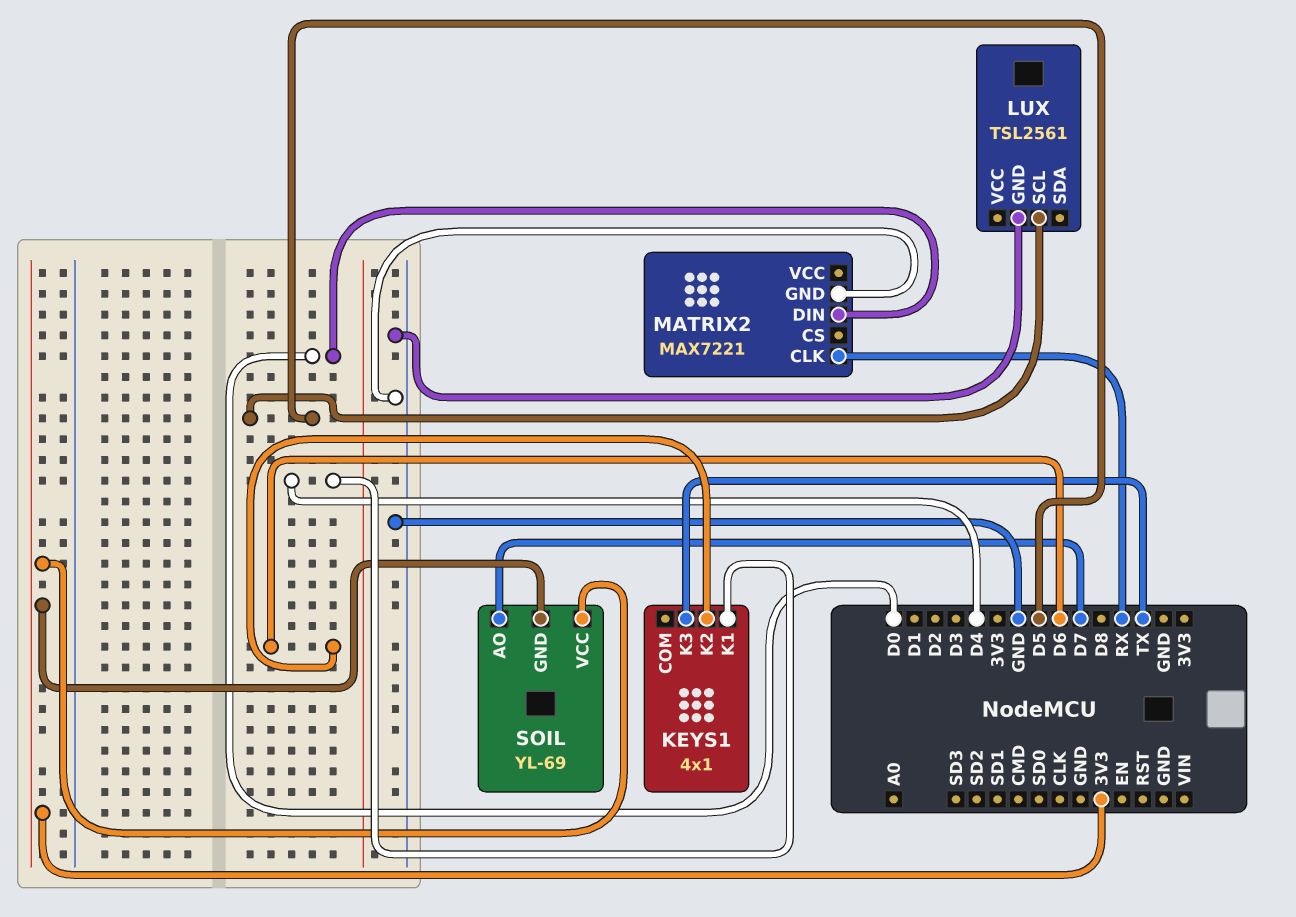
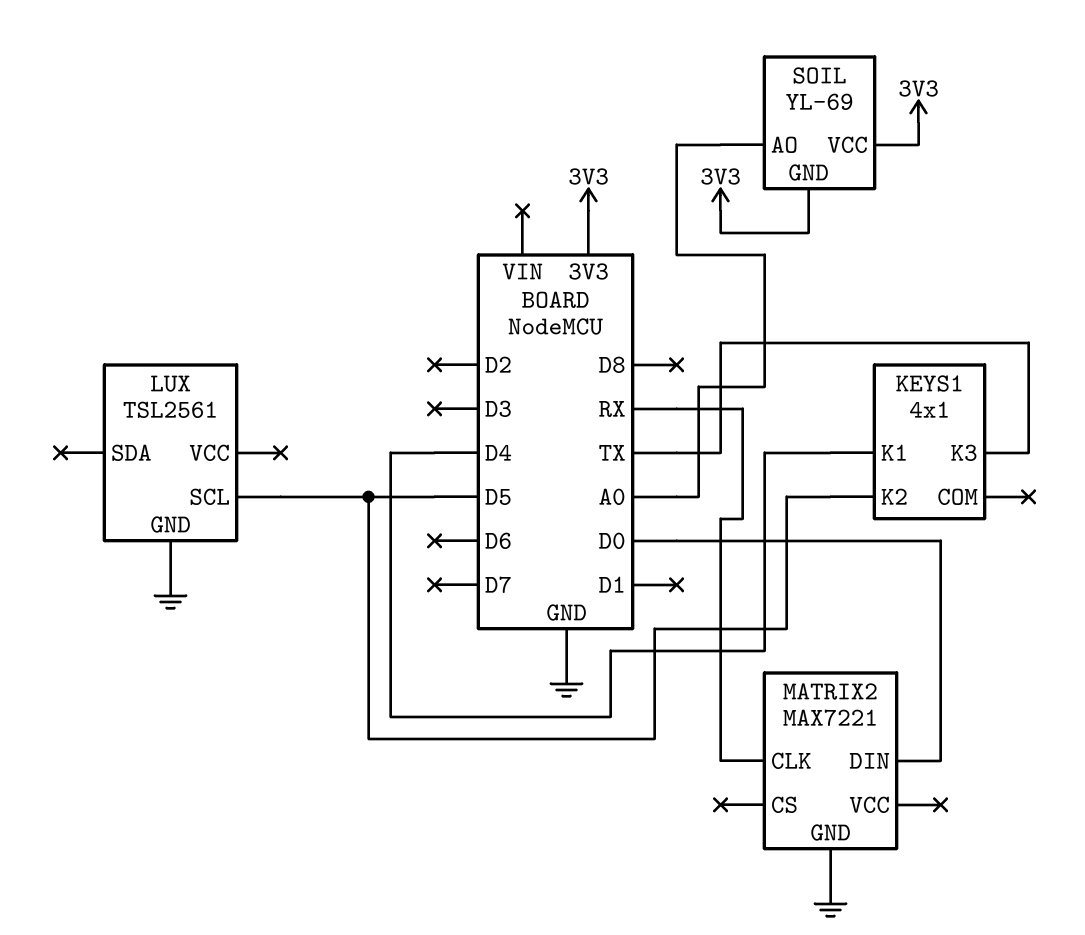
KEYS1 pin K2: D6 -> D5
SOIL pin AO: D7 -> A0

